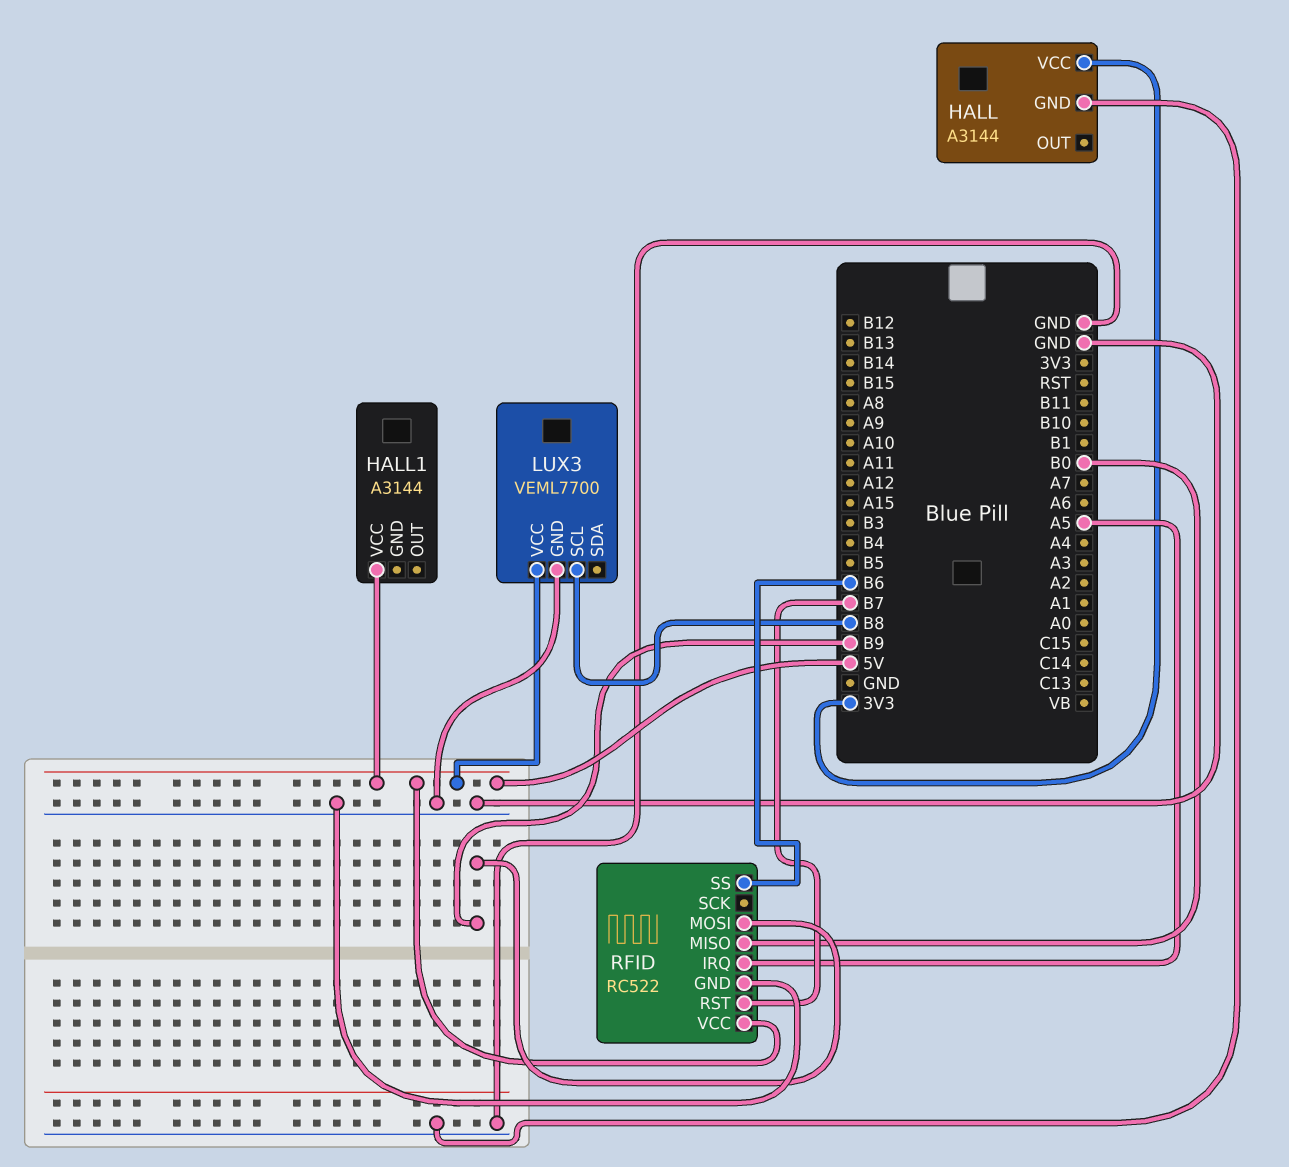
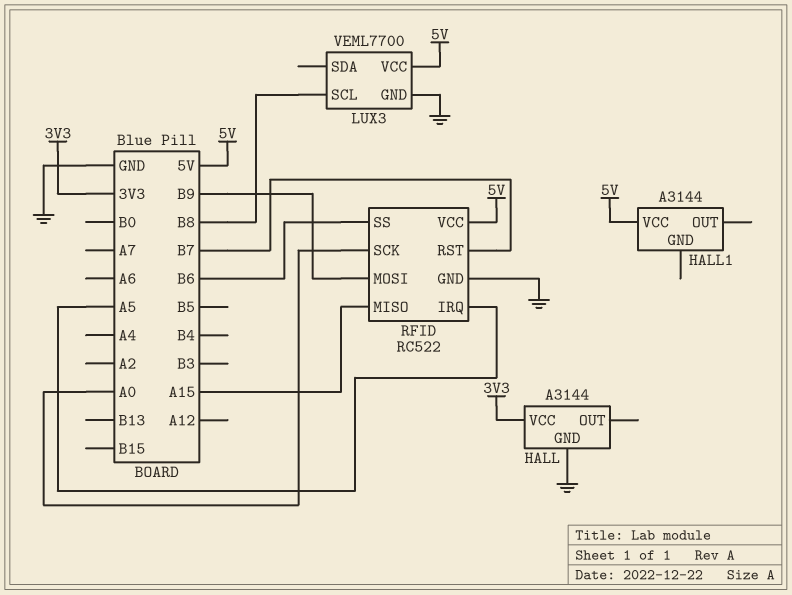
RFID pin MISO: B0 -> A15
RFID pin SCK: none -> A0

